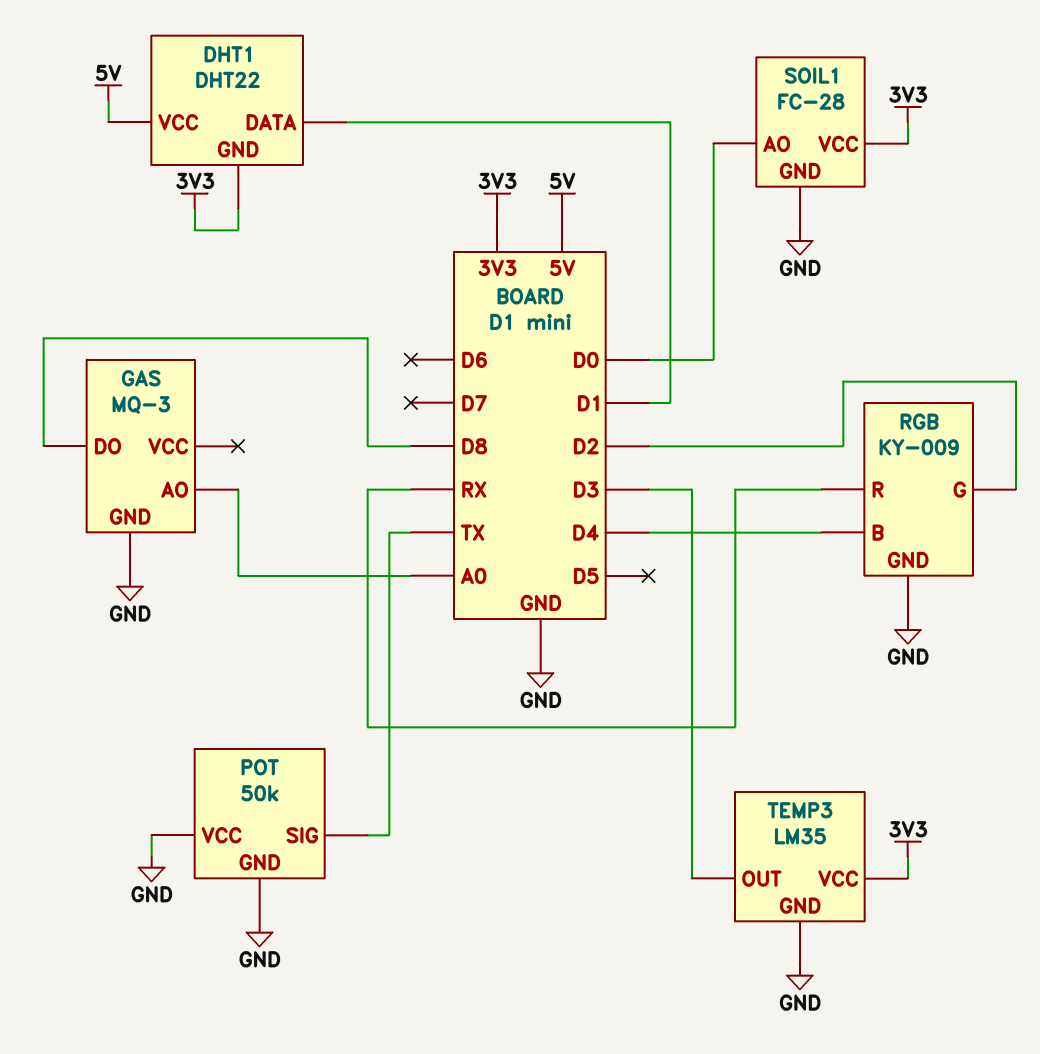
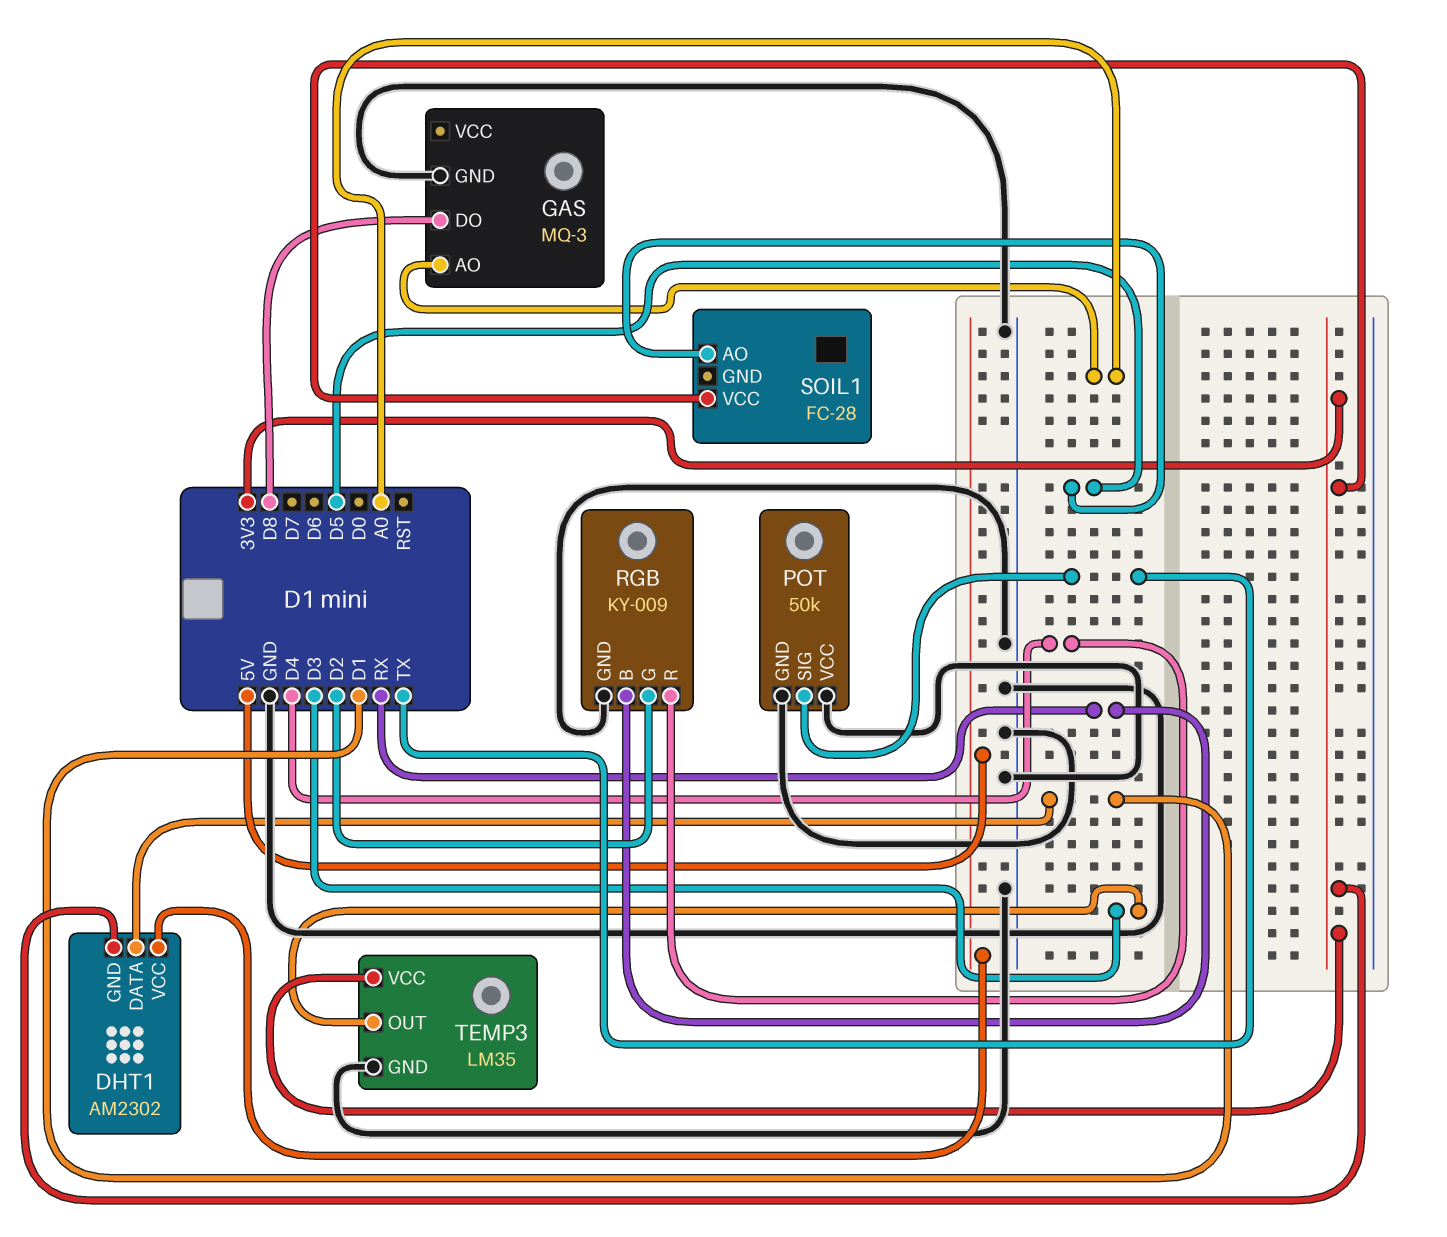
DHT1: DHT22 -> AM2302
RGB pin B: D4 -> RX
RGB pin R: RX -> D4
SOIL1 pin AO: D0 -> D5
SOIL1 pin GND: GND -> none

